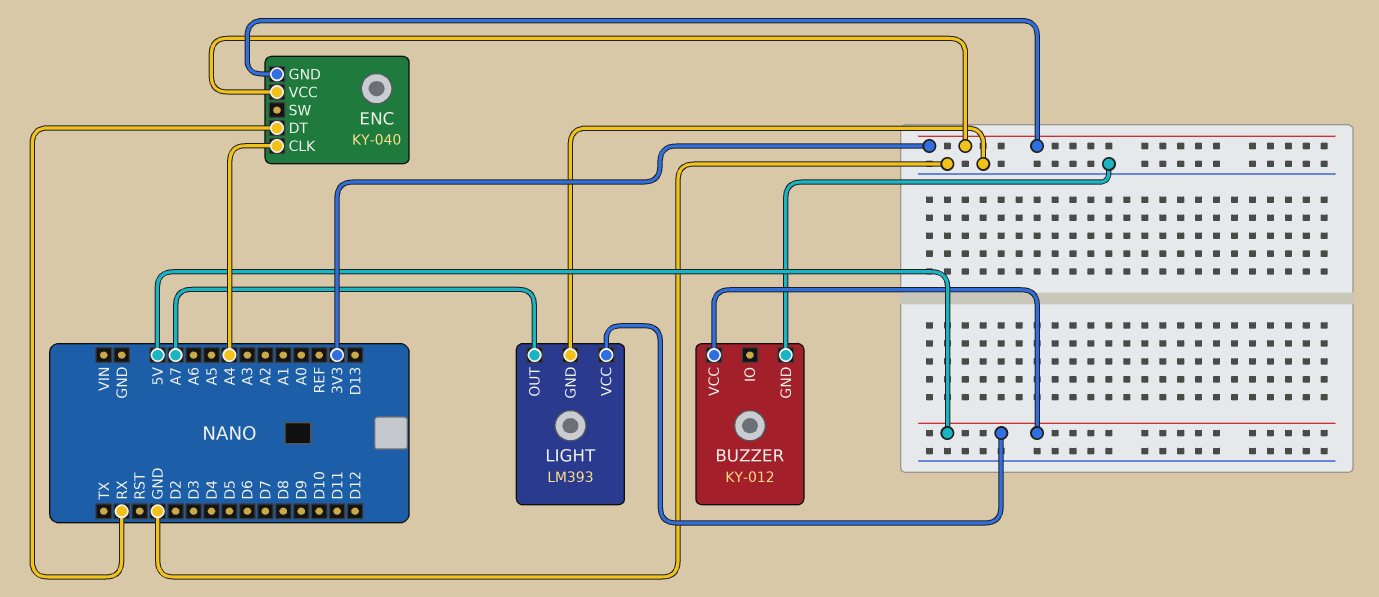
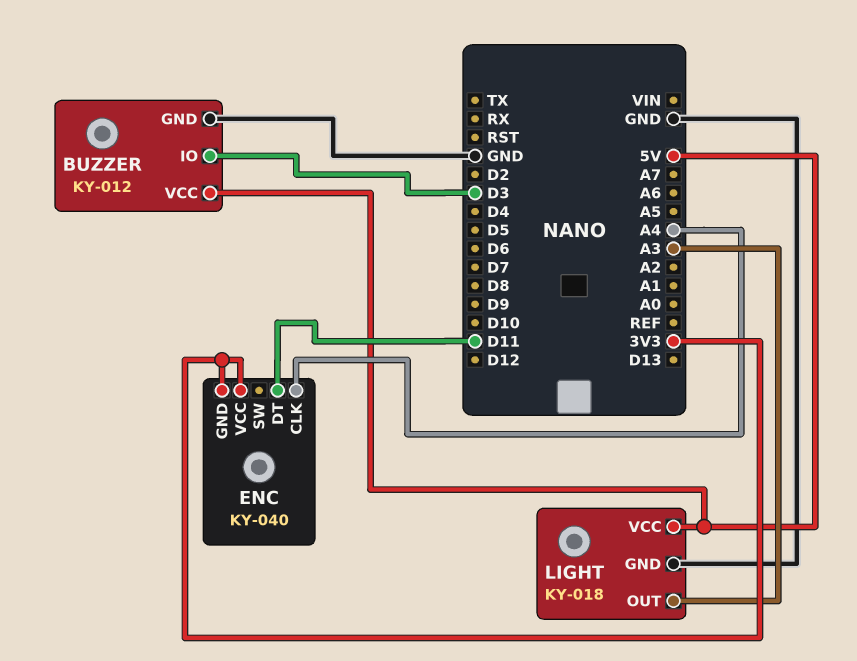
BUZZER pin IO: none -> D3
ENC pin DT: RX -> D11
LIGHT: LM393 -> KY-018
LIGHT pin OUT: A7 -> A3

